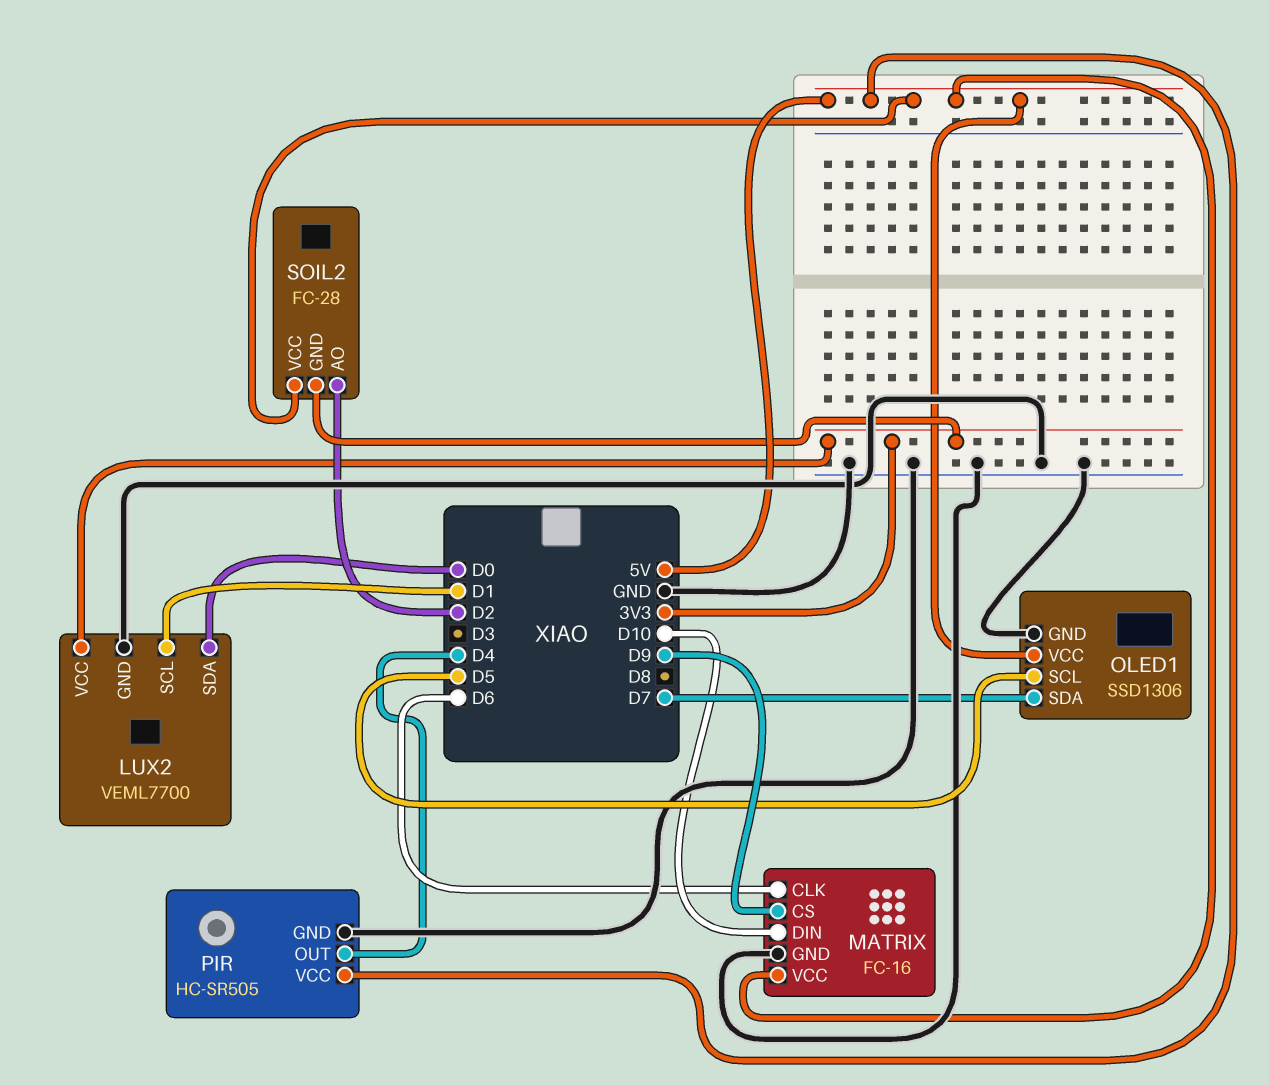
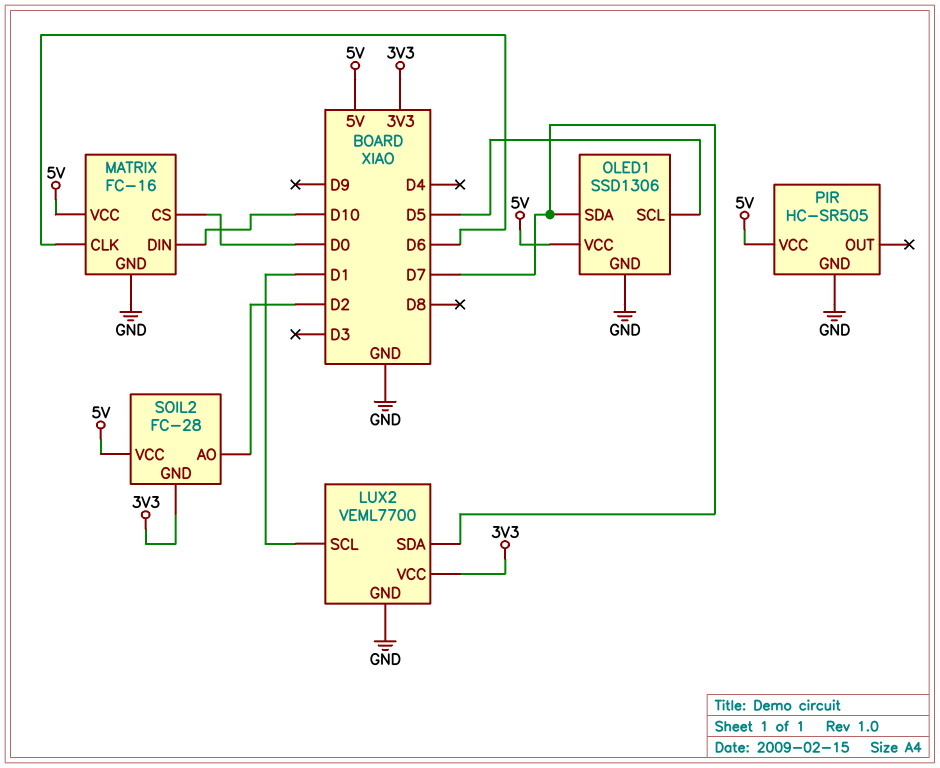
LUX2 pin SDA: D0 -> D7
MATRIX pin CS: D9 -> D0
PIR pin OUT: D4 -> none

